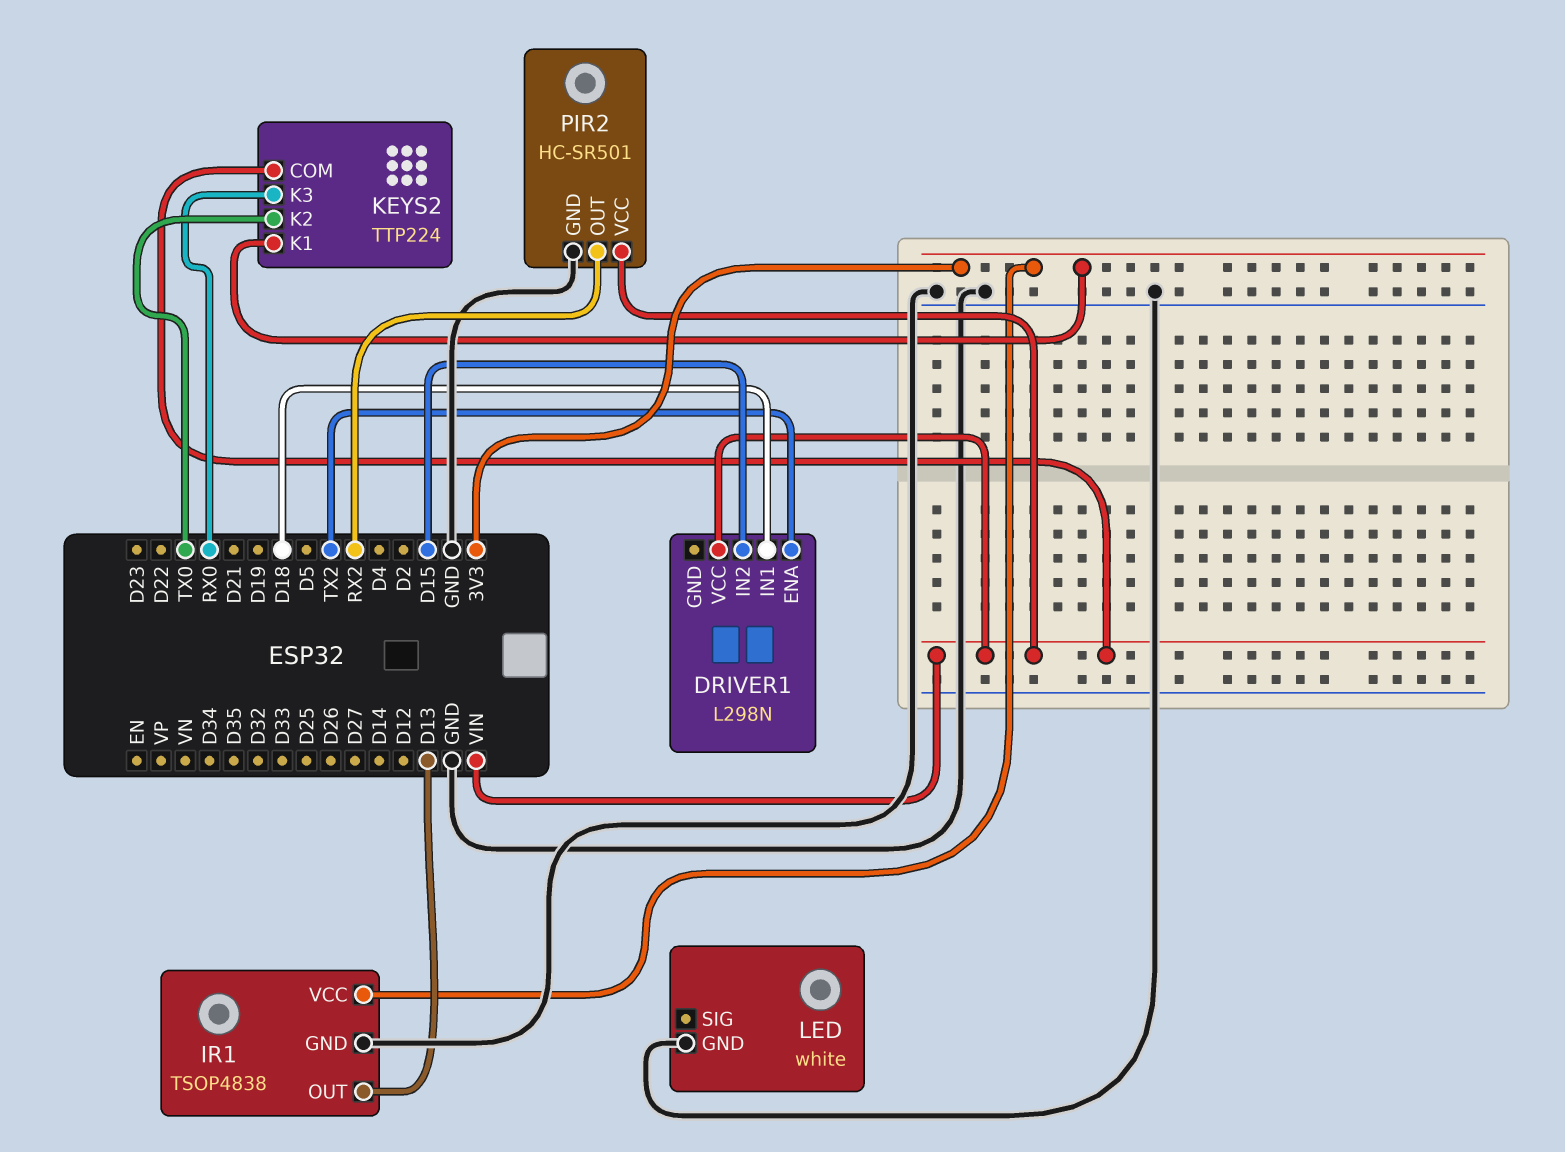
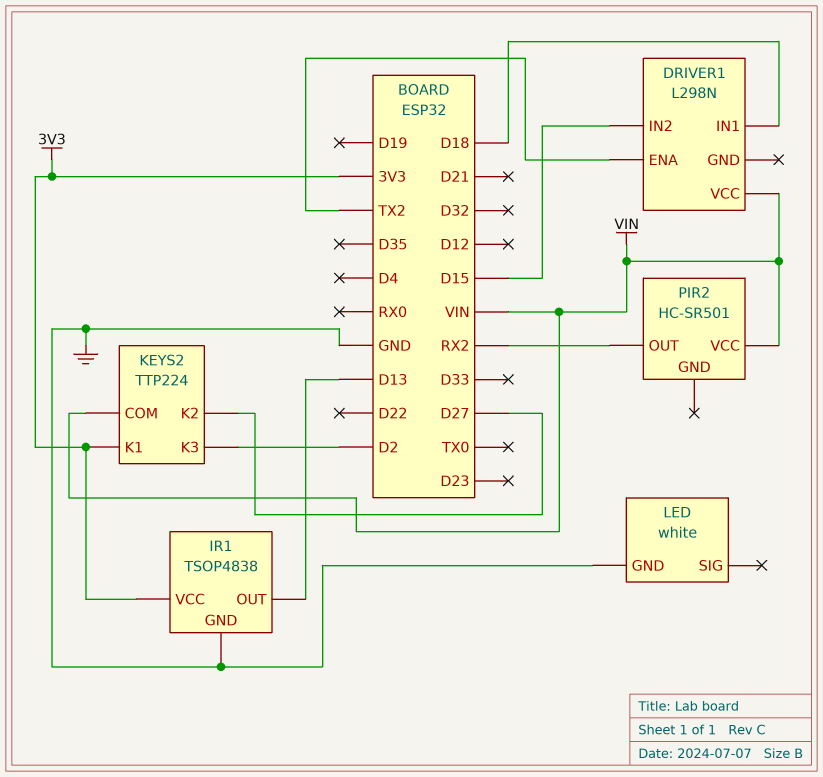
KEYS2 pin K2: TX0 -> D27
KEYS2 pin K3: RX0 -> D2
PIR2 pin GND: GND -> none

